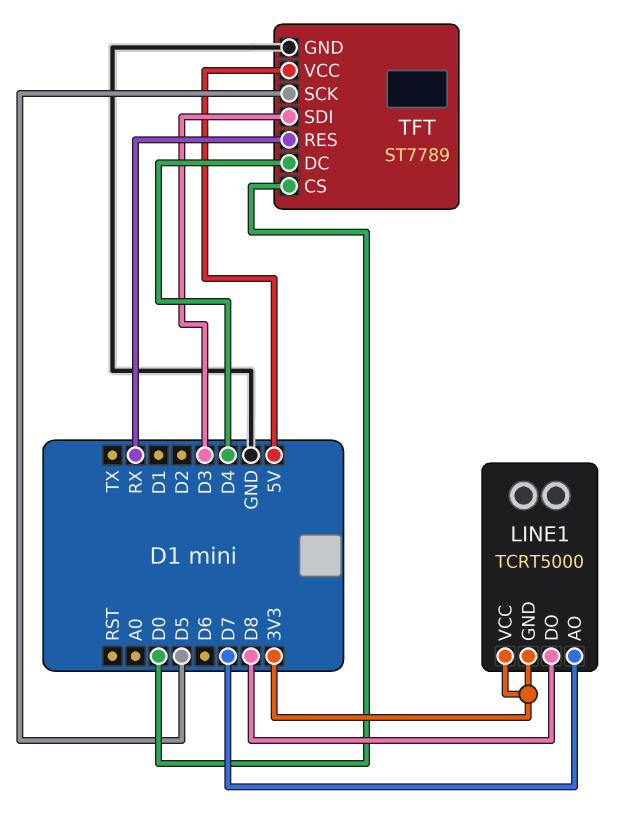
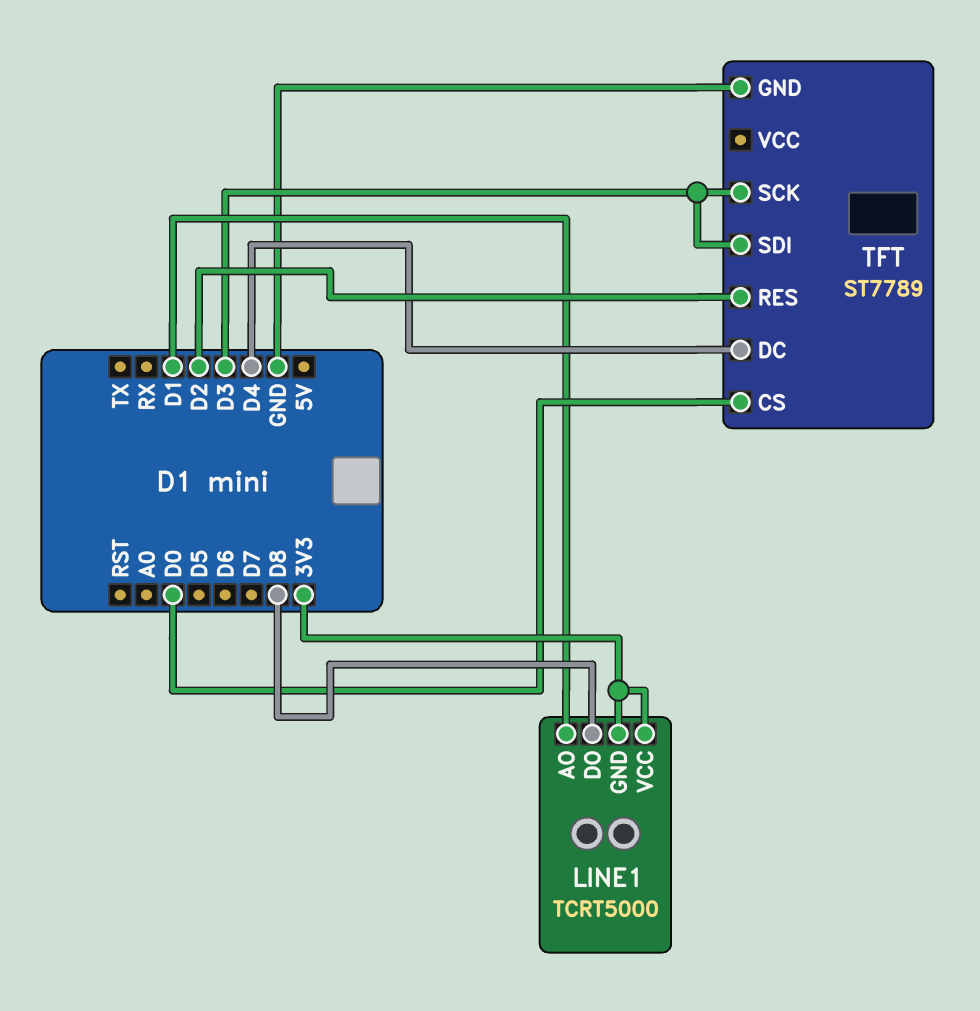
LINE1 pin AO: D7 -> D1
TFT pin RES: RX -> D2
TFT pin SCK: D5 -> D3
TFT pin VCC: 5V -> none

